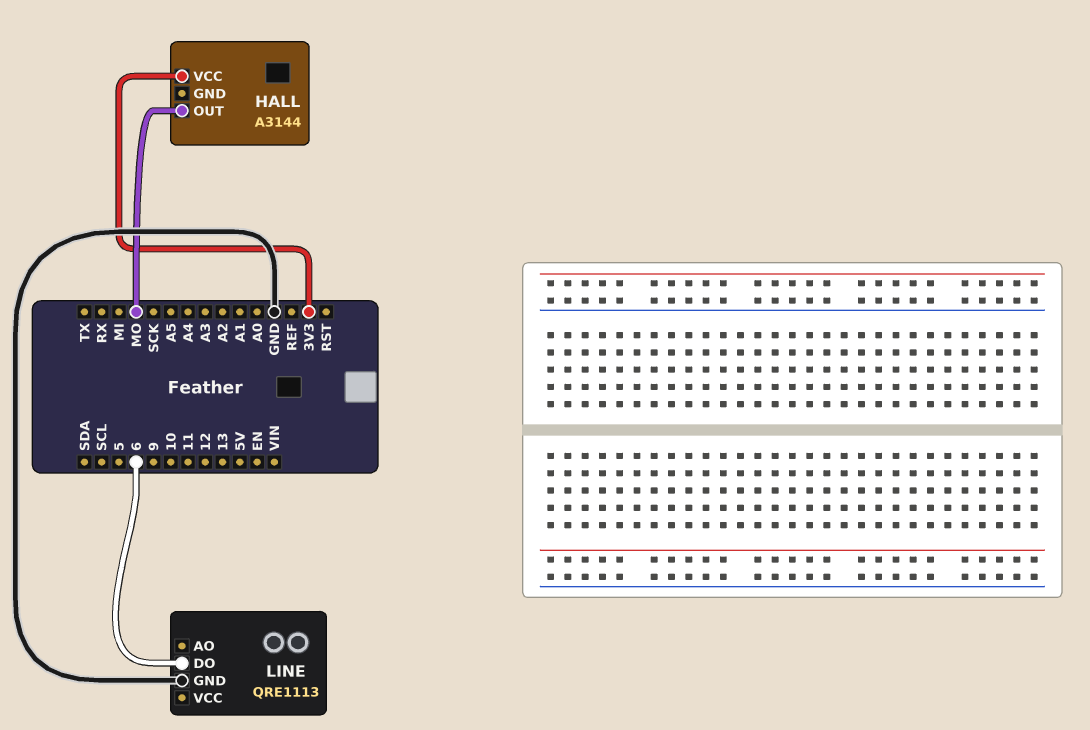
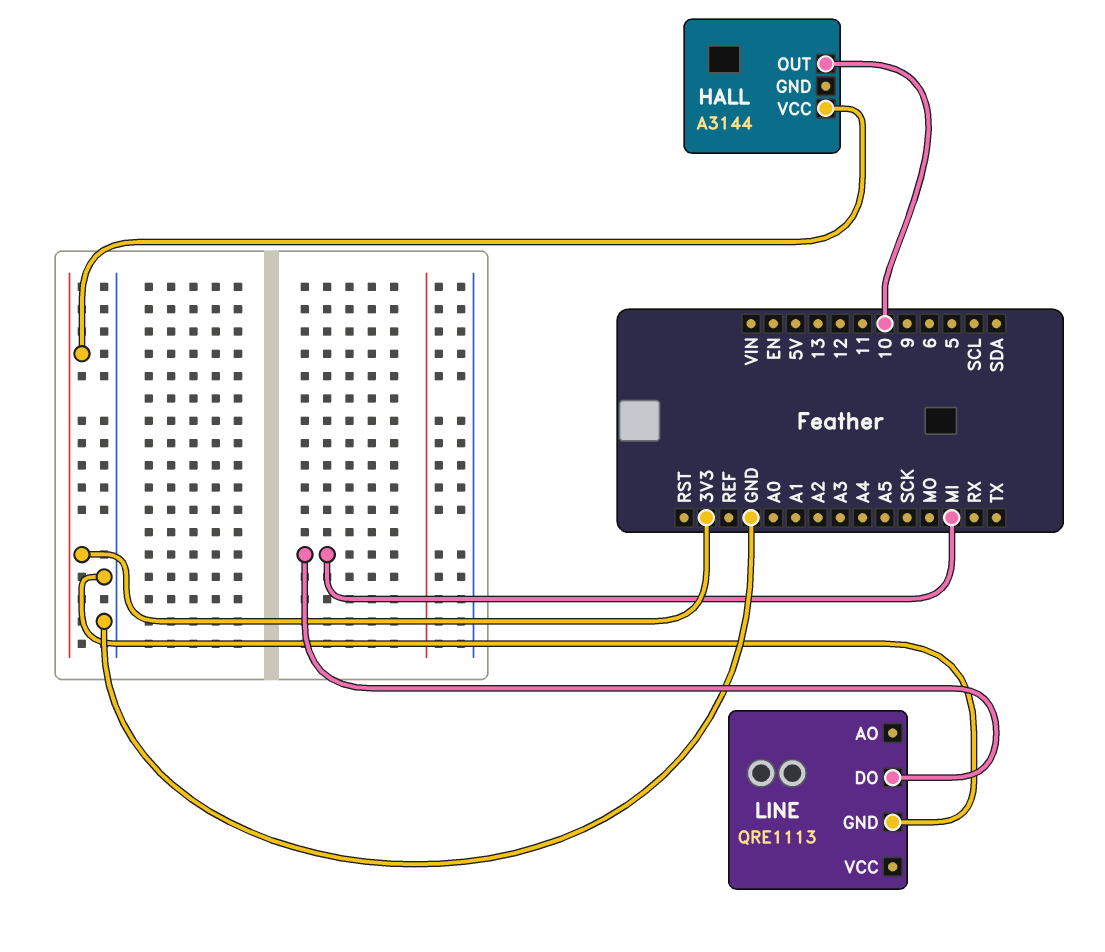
HALL pin OUT: MO -> 10
LINE pin DO: 6 -> MI

